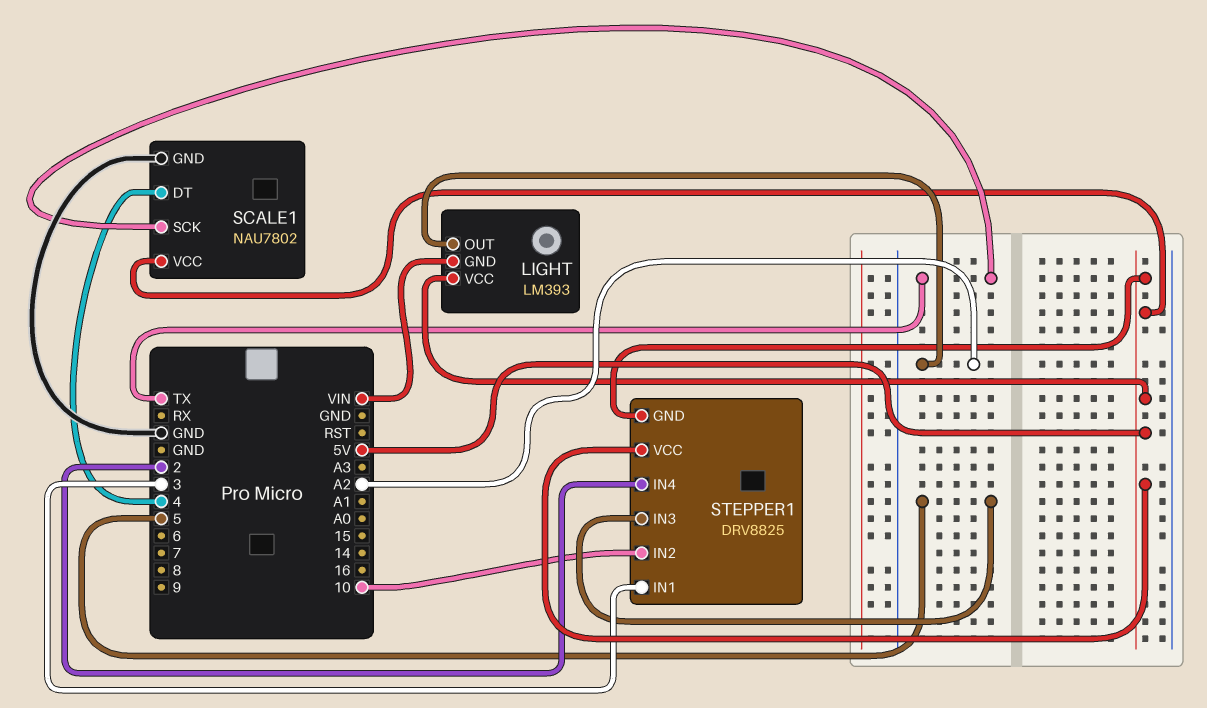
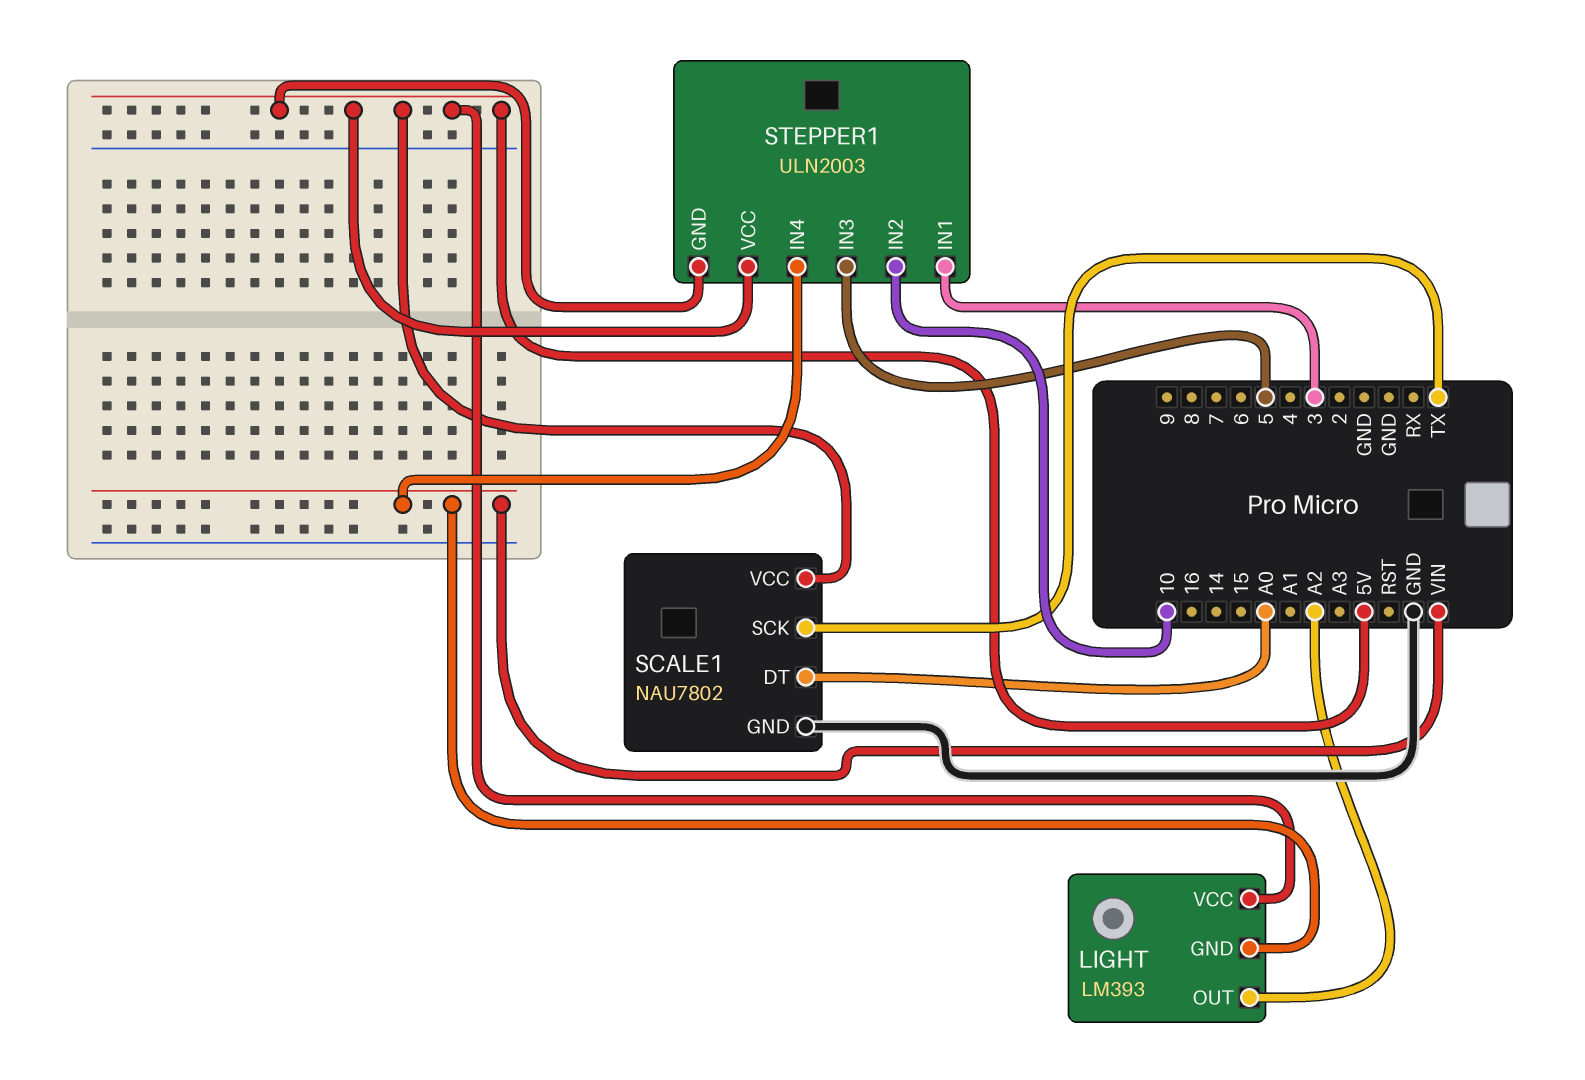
SCALE1 pin DT: 4 -> A0
STEPPER1: DRV8825 -> ULN2003
STEPPER1 pin IN4: 2 -> VIN

